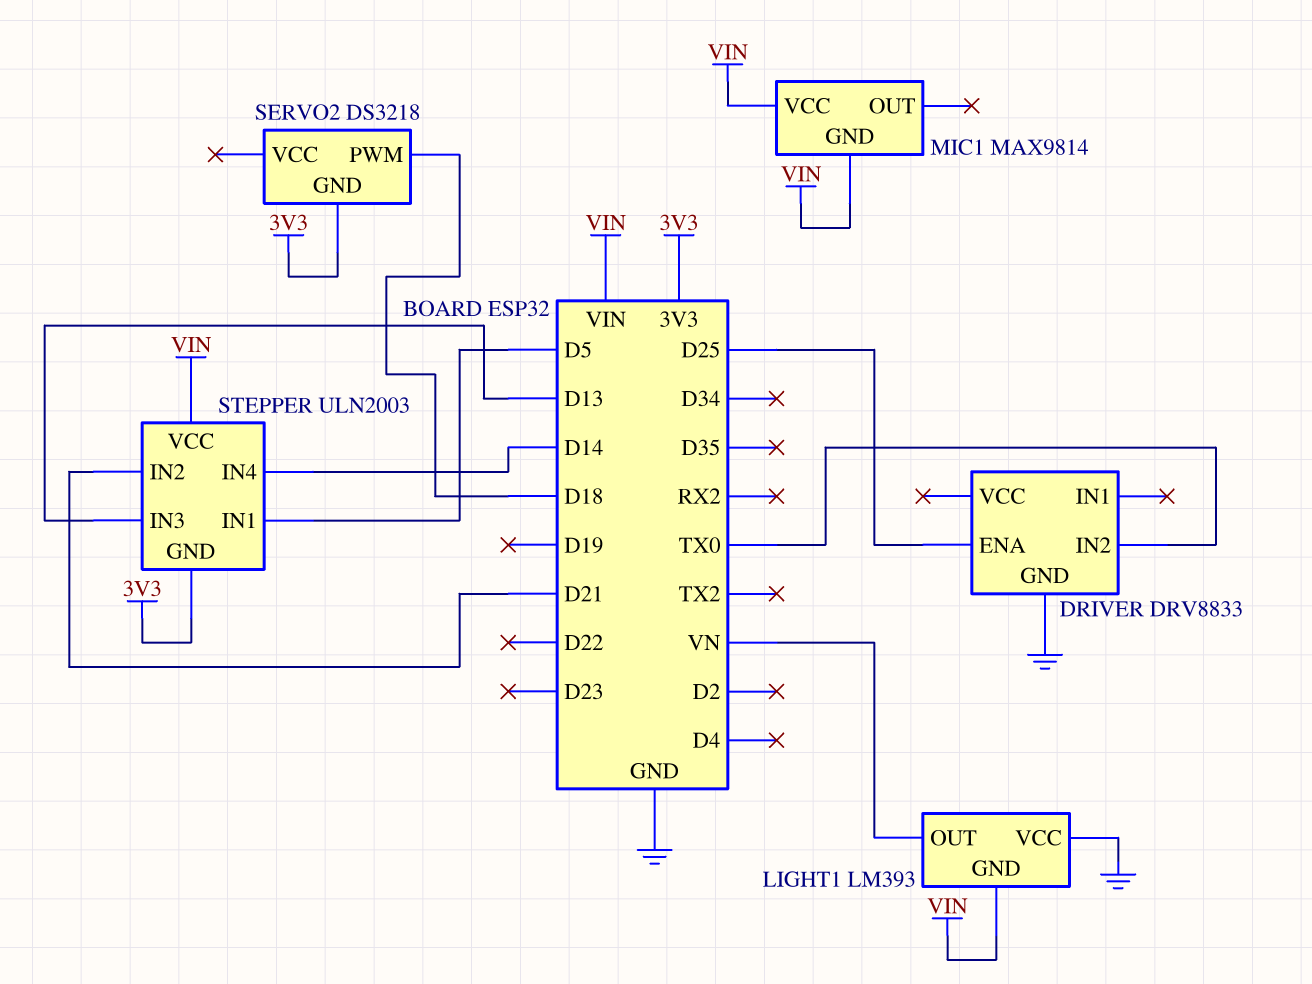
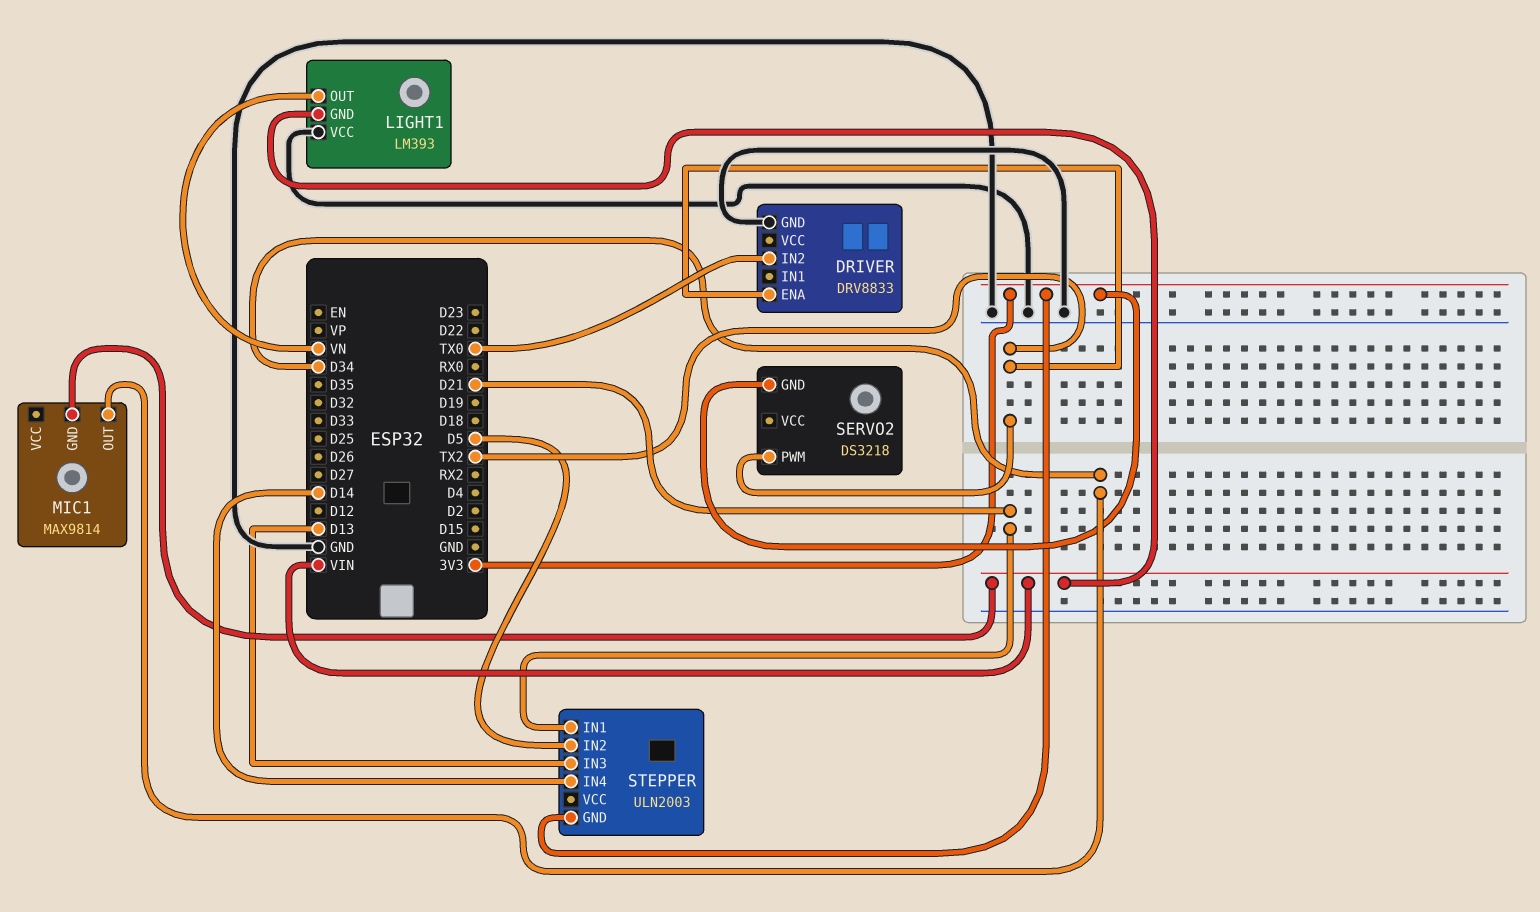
DRIVER pin ENA: D25 -> TX2
MIC1 pin OUT: none -> D34
MIC1 pin VCC: VIN -> none
SERVO2 pin PWM: D18 -> TX2
STEPPER pin IN1: D5 -> D21
STEPPER pin IN2: D21 -> D5
STEPPER pin VCC: VIN -> none

